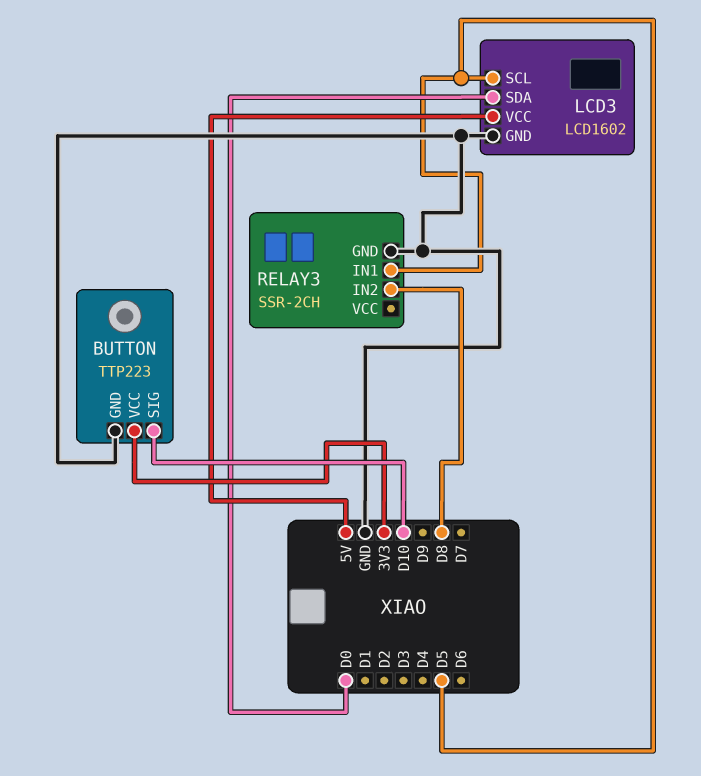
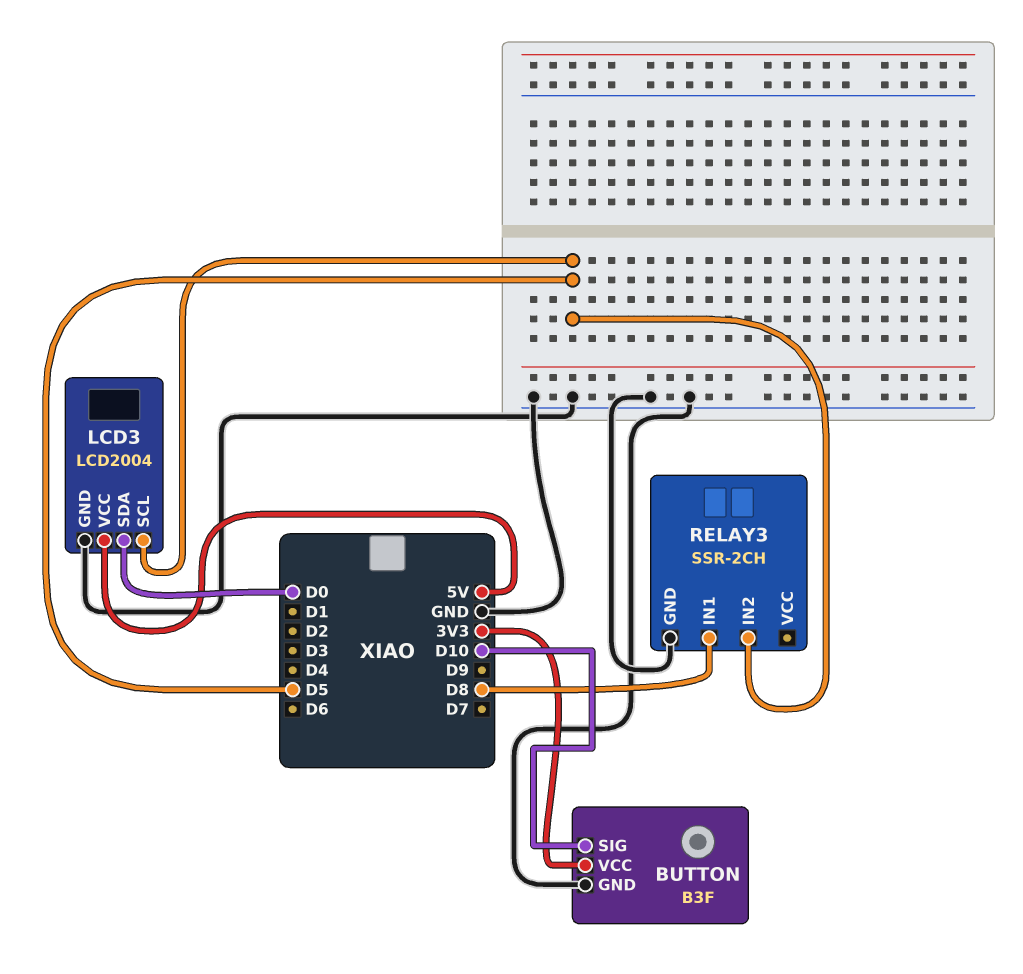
BUTTON: TTP223 -> B3F
LCD3: LCD1602 -> LCD2004
RELAY3 pin IN1: D5 -> D8
RELAY3 pin IN2: D8 -> D5

